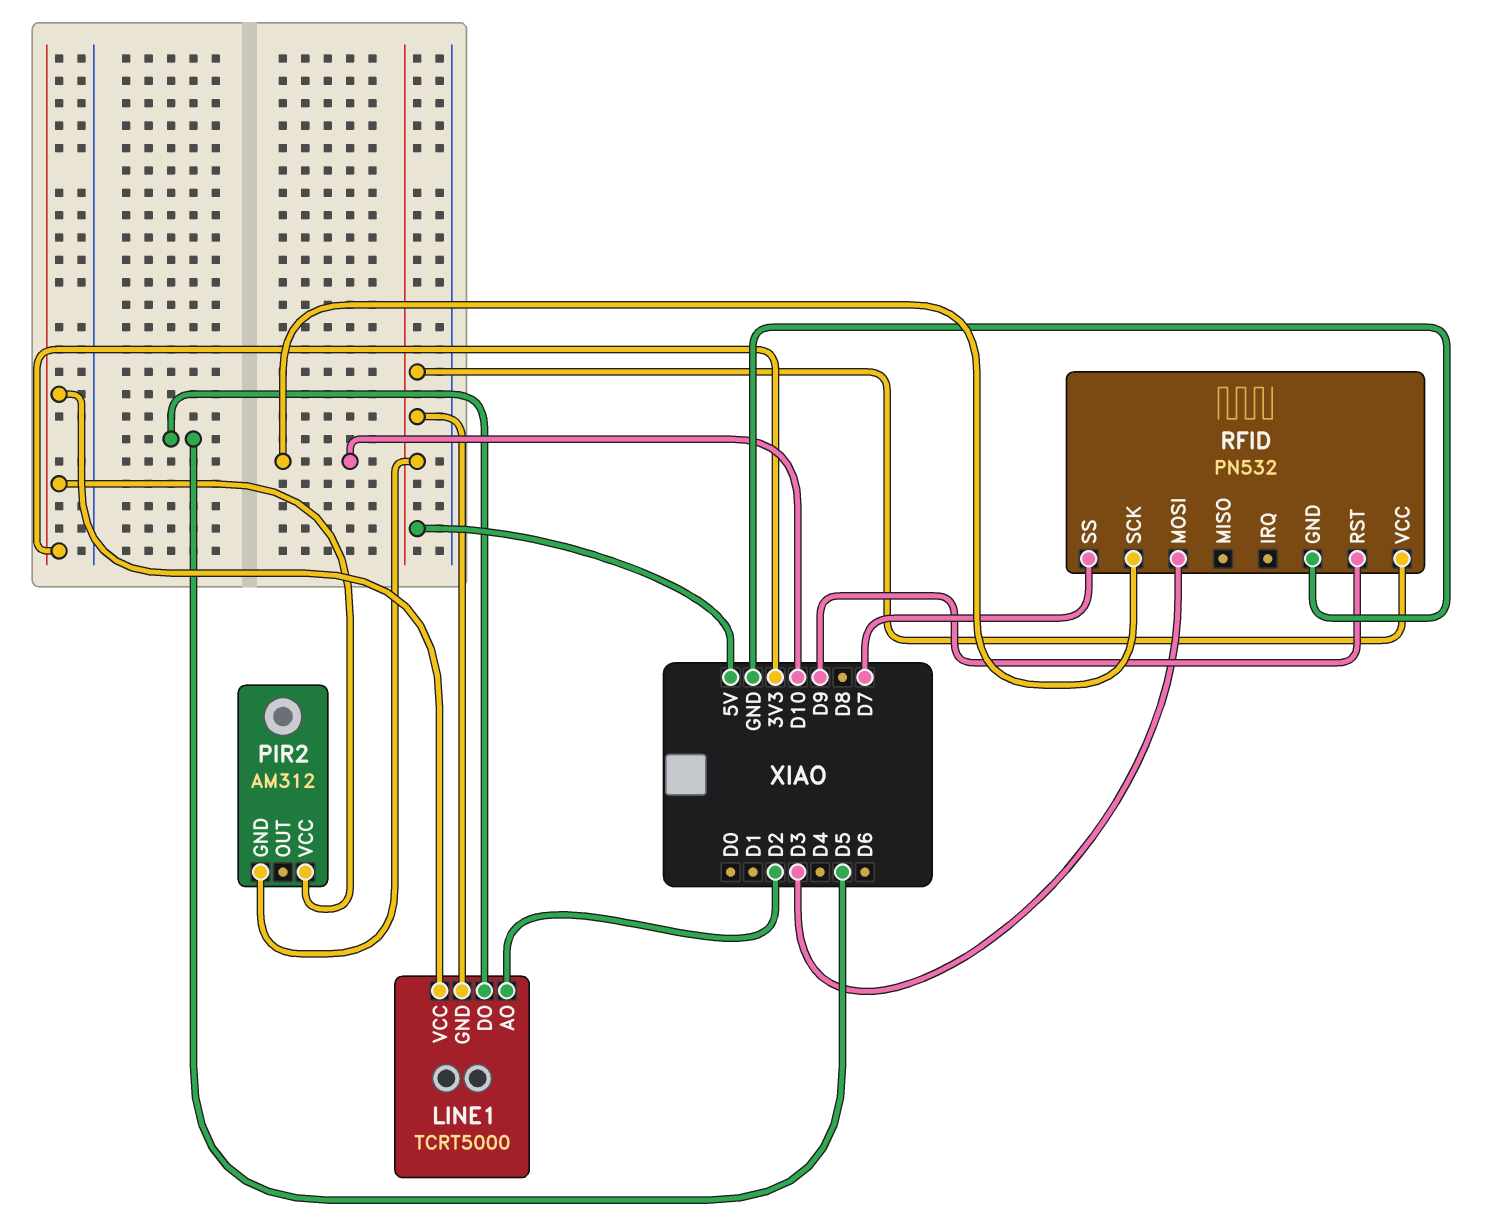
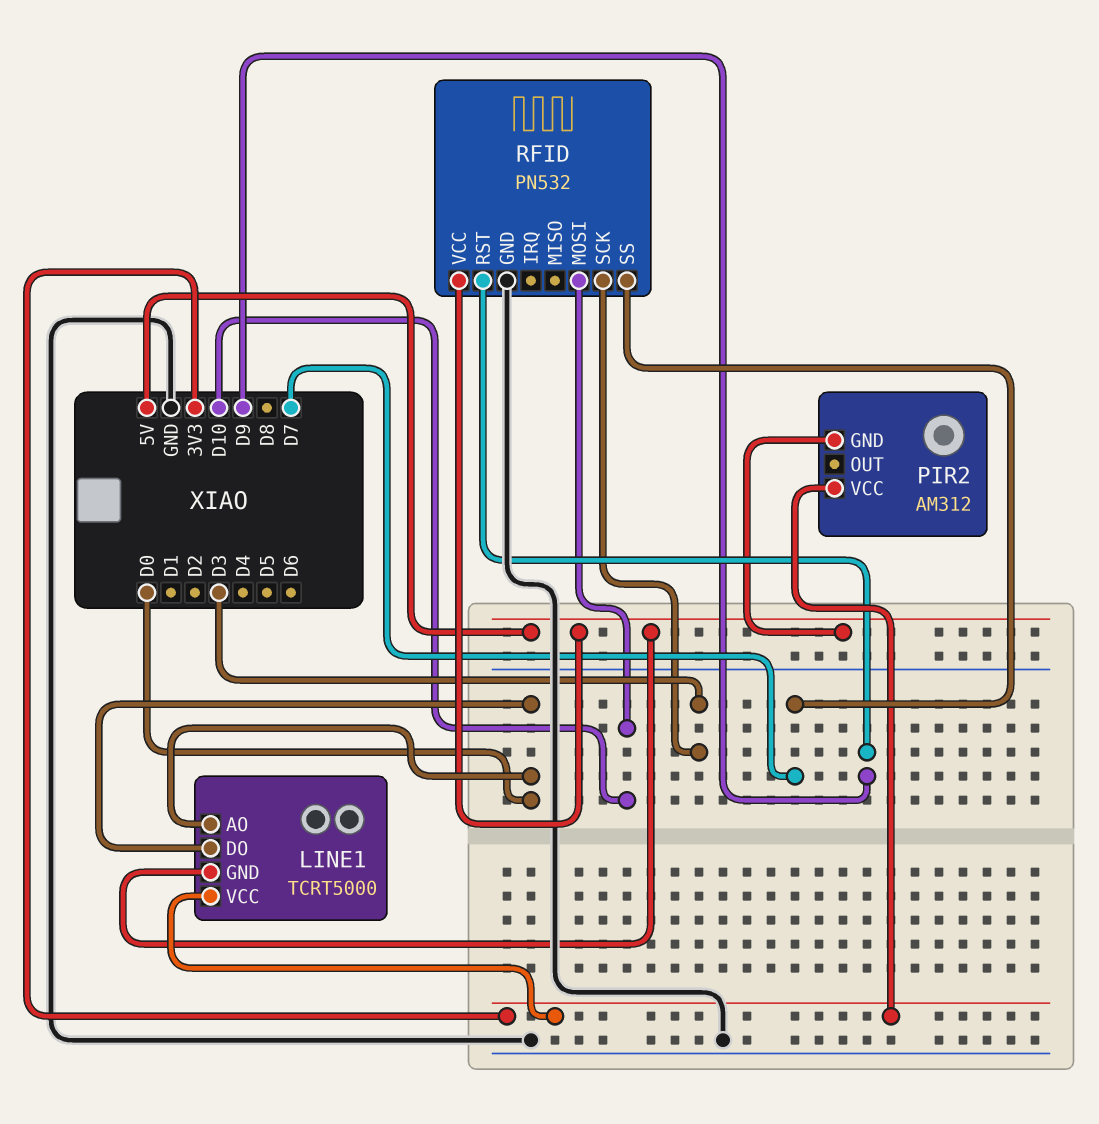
LINE1 pin AO: D2 -> D0
LINE1 pin DO: D5 -> D0
RFID pin MOSI: D3 -> D10
RFID pin SCK: D10 -> D3

